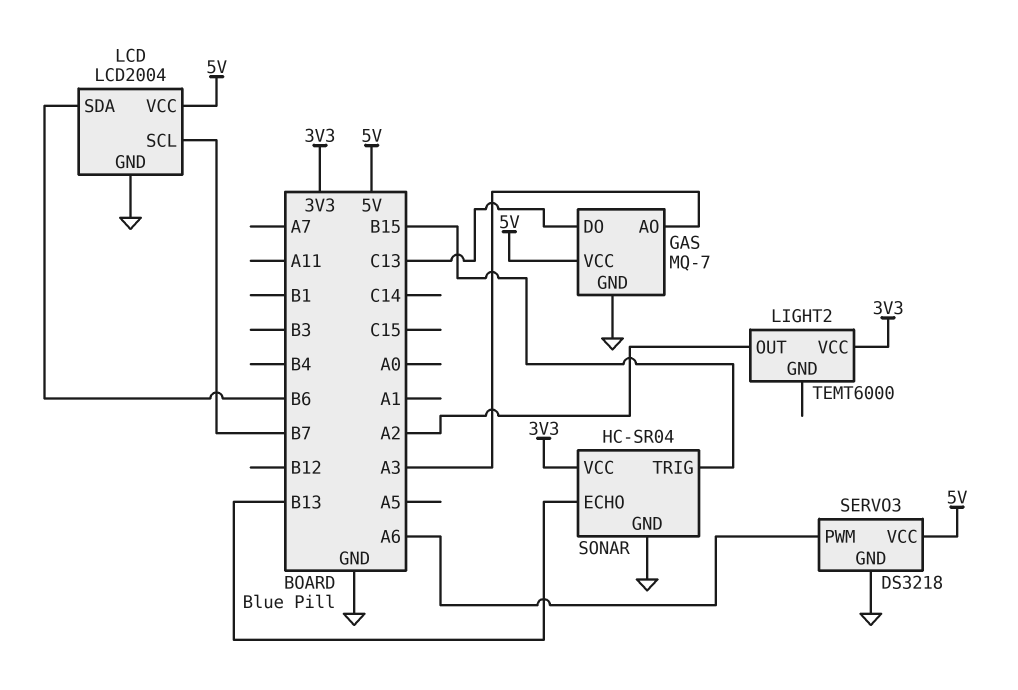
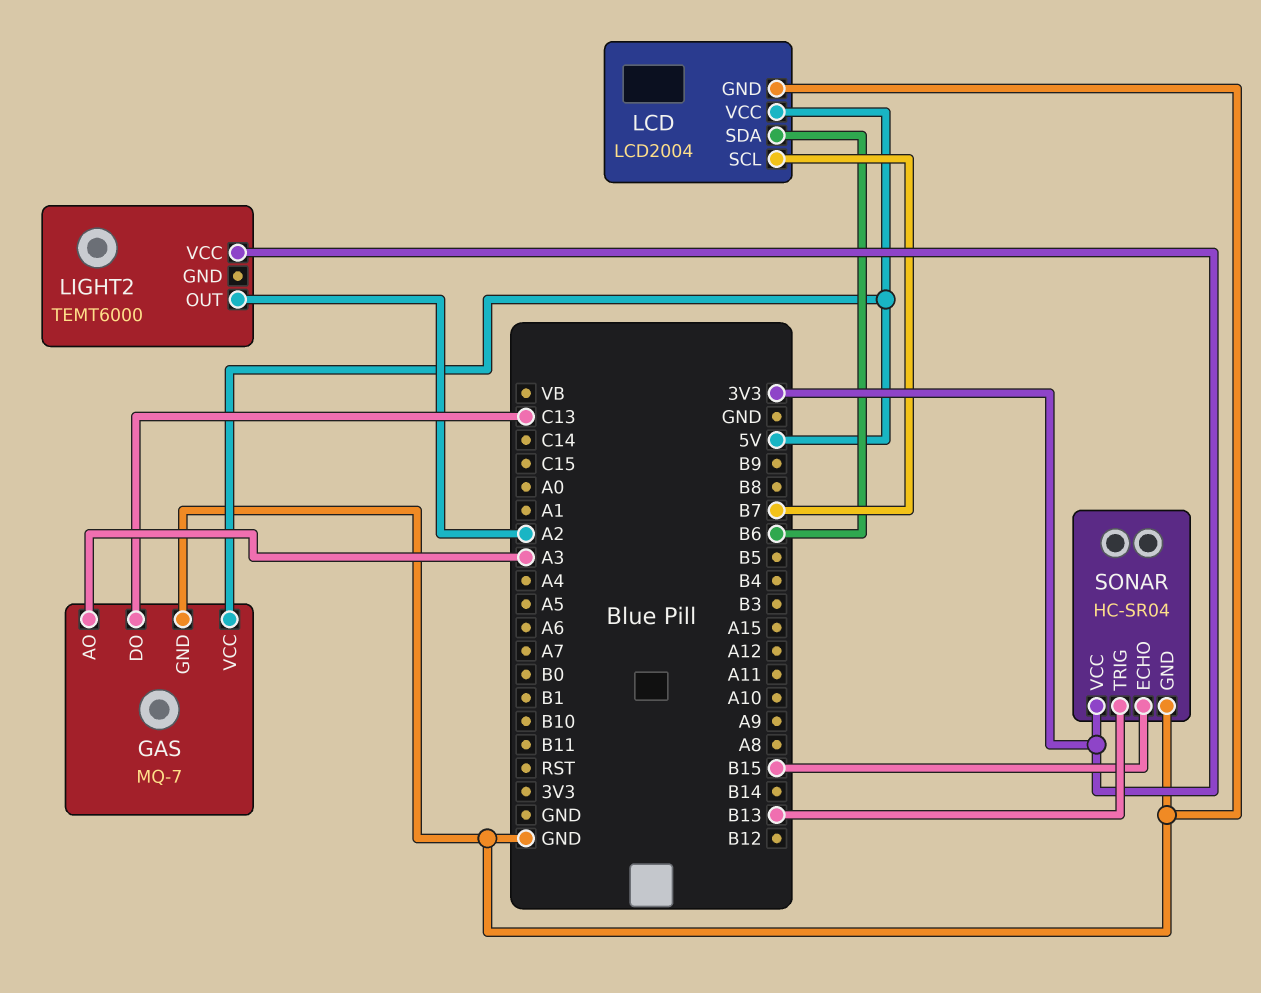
SERVO3: DS3218 -> none
SERVO3 pin GND: GND -> none
SERVO3 pin PWM: A6 -> none
SERVO3 pin VCC: 5V -> none
SONAR pin ECHO: B13 -> B15
SONAR pin TRIG: B15 -> B13

